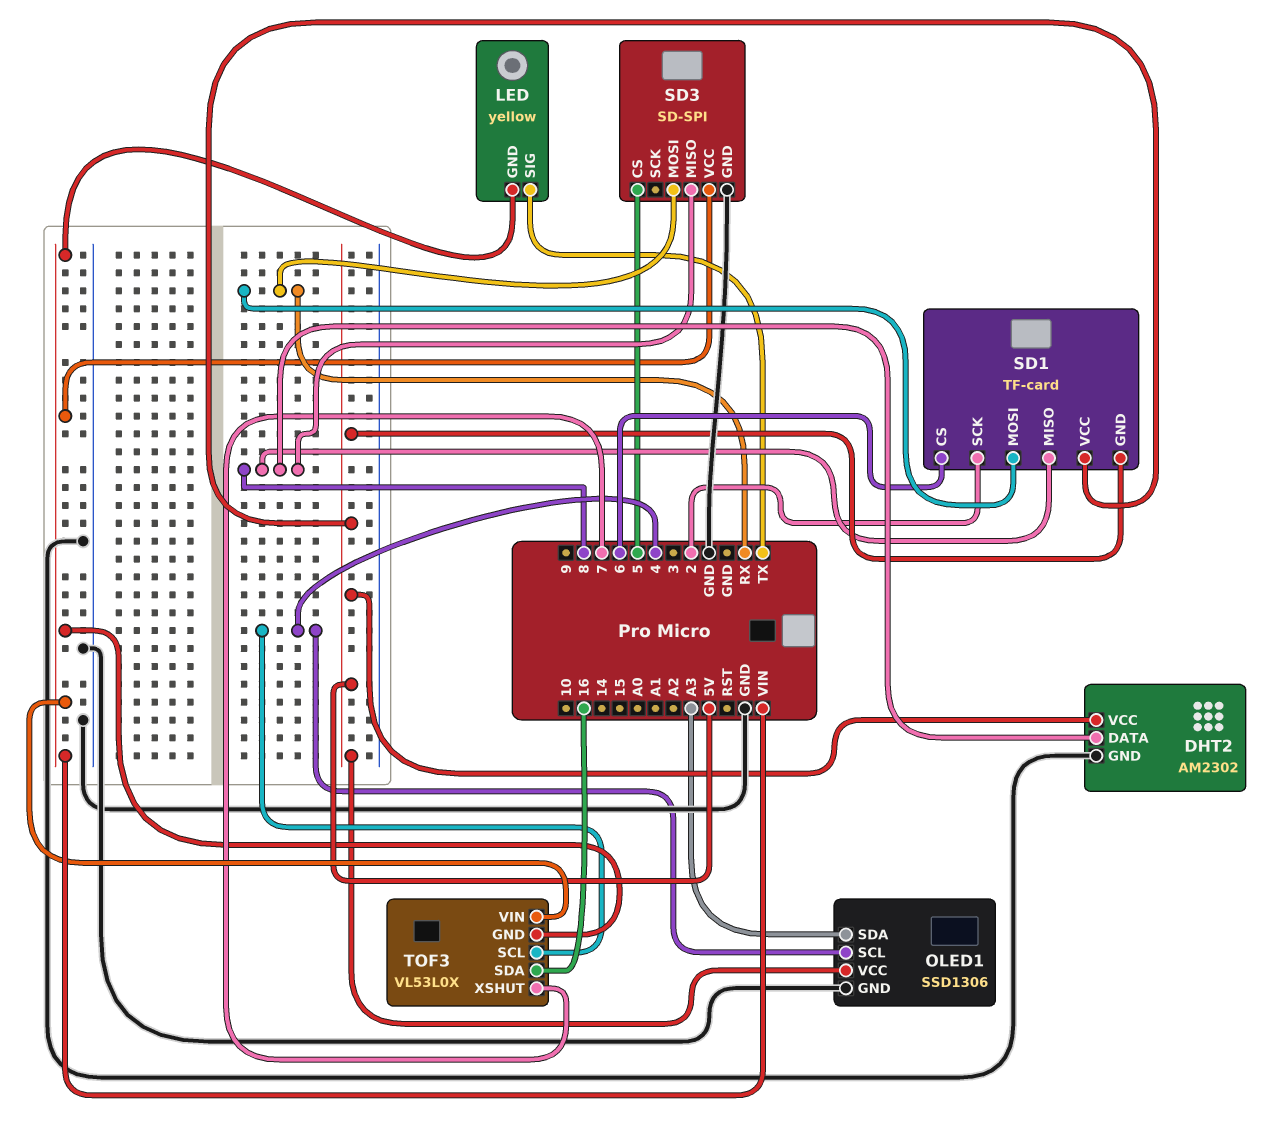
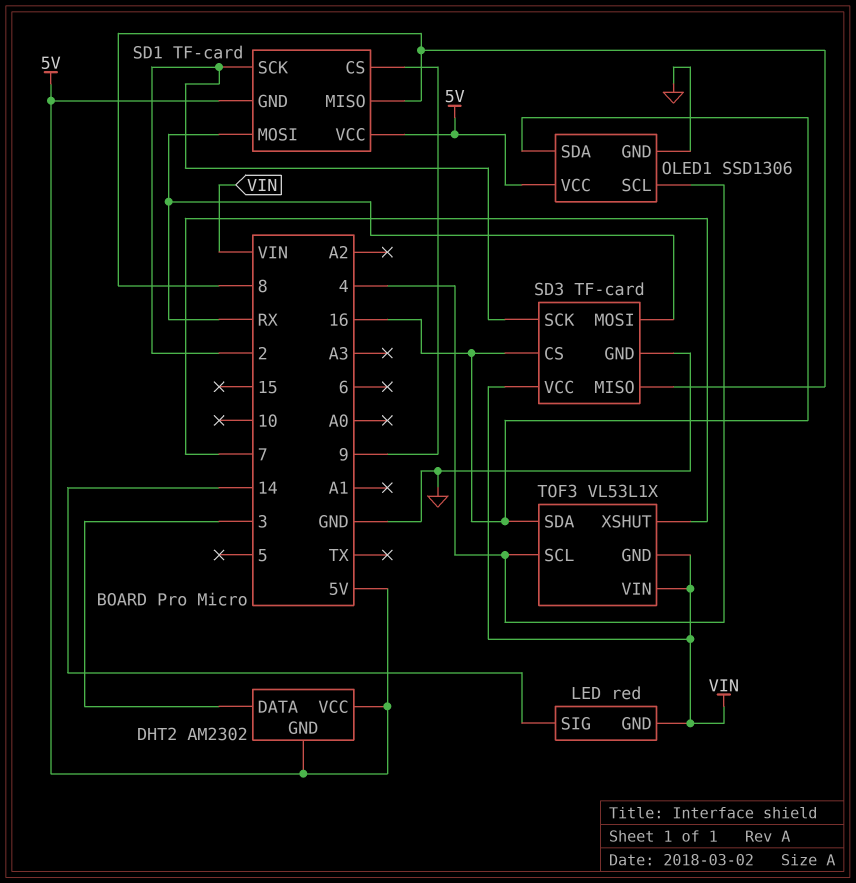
DHT2 pin DATA: 8 -> 3
DHT2 pin GND: GND -> 5V
LED: yellow -> red
LED pin SIG: TX -> 14
OLED1 pin SDA: A3 -> 16
SD1 pin CS: 6 -> 9
SD3: SD-SPI -> TF-card
SD3 pin CS: 5 -> 16
SD3 pin SCK: none -> 2
TOF3: VL53L0X -> VL53L1X

